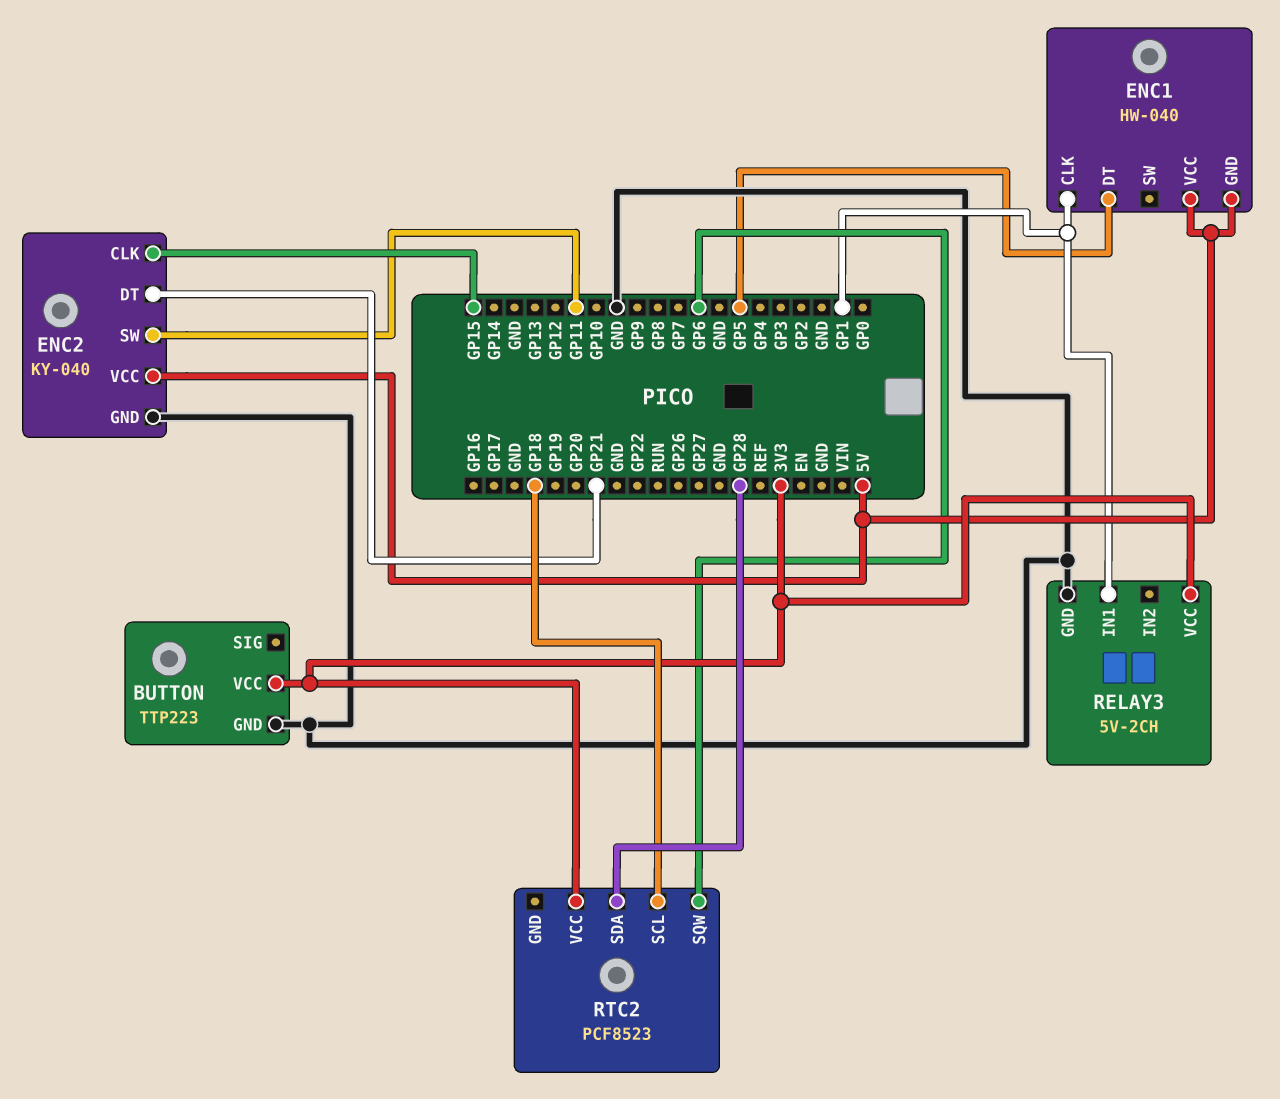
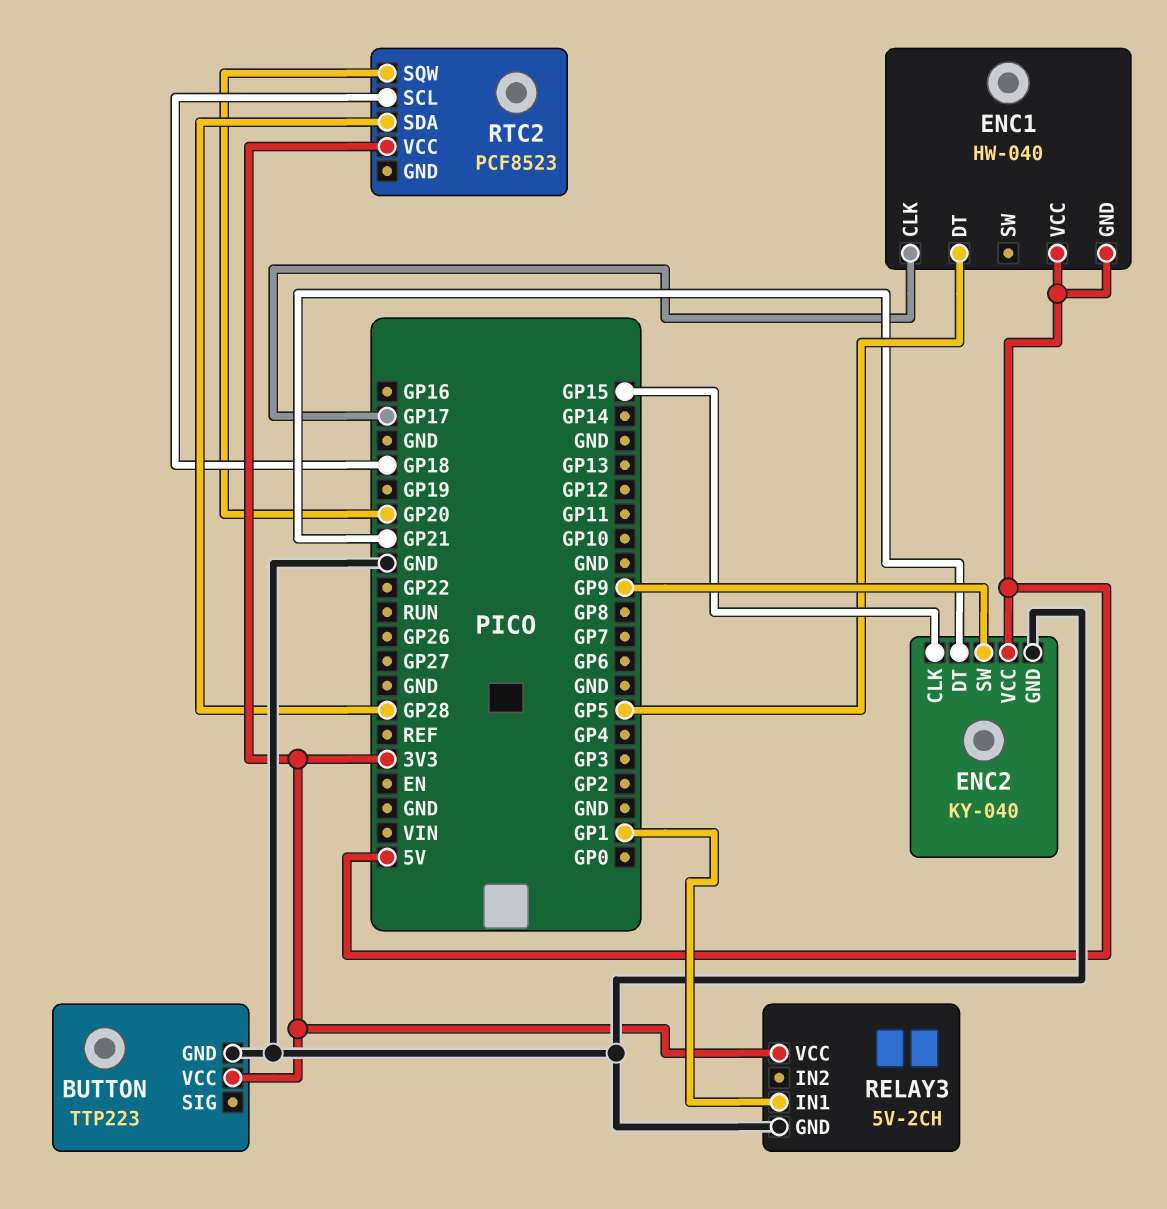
ENC1 pin CLK: GP1 -> GP17
ENC2 pin SW: GP11 -> GP9
RTC2 pin SQW: GP6 -> GP20

